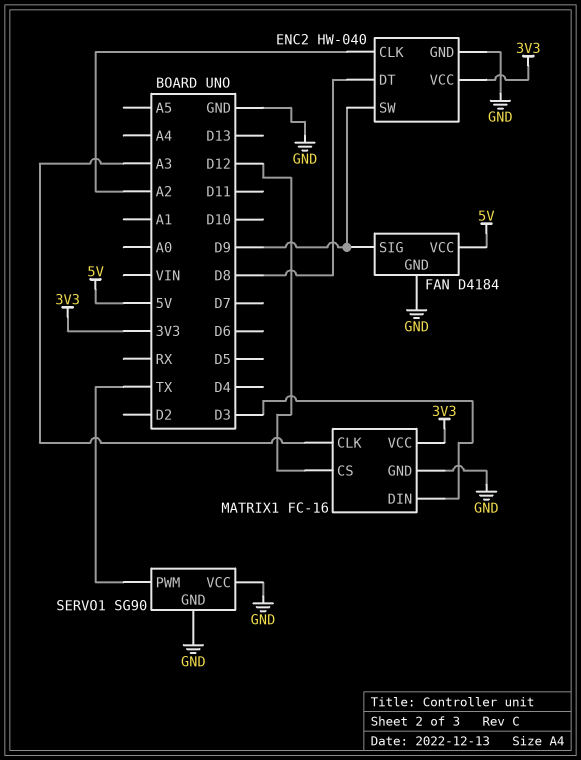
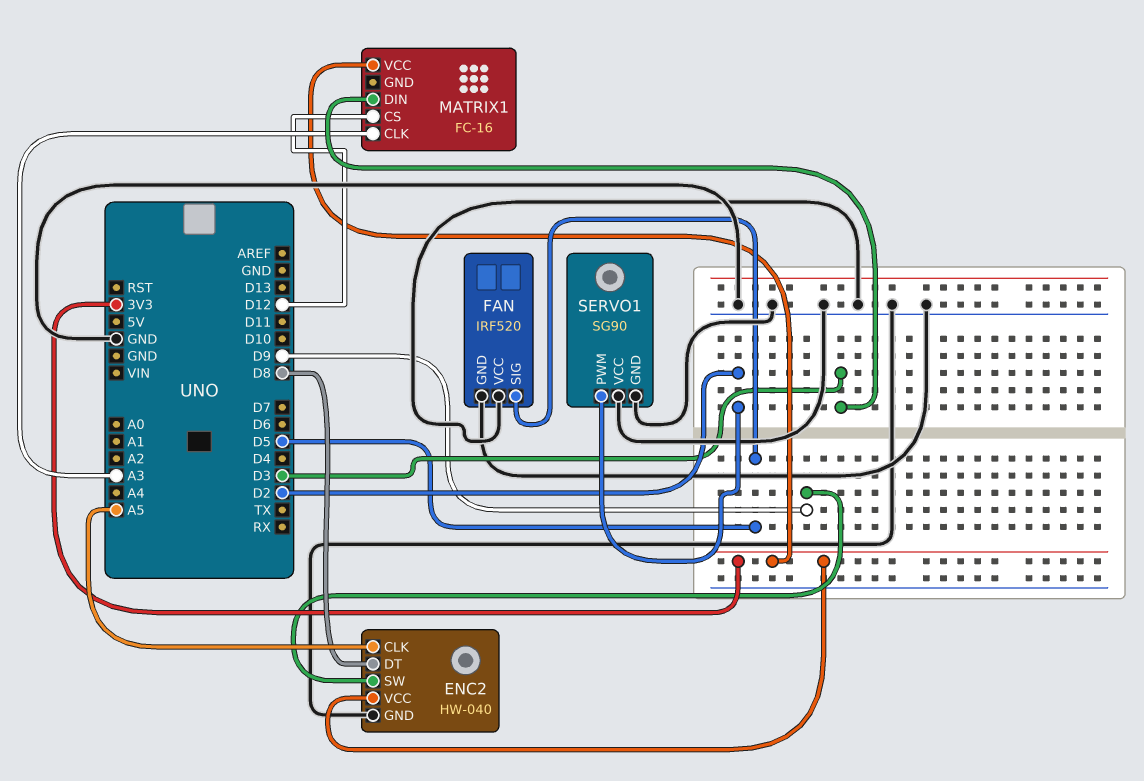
ENC2 pin CLK: A2 -> A5
FAN: D4184 -> IRF520
FAN pin SIG: D9 -> D5
FAN pin VCC: 5V -> GND
MATRIX1 pin GND: GND -> none
SERVO1 pin PWM: TX -> D2

